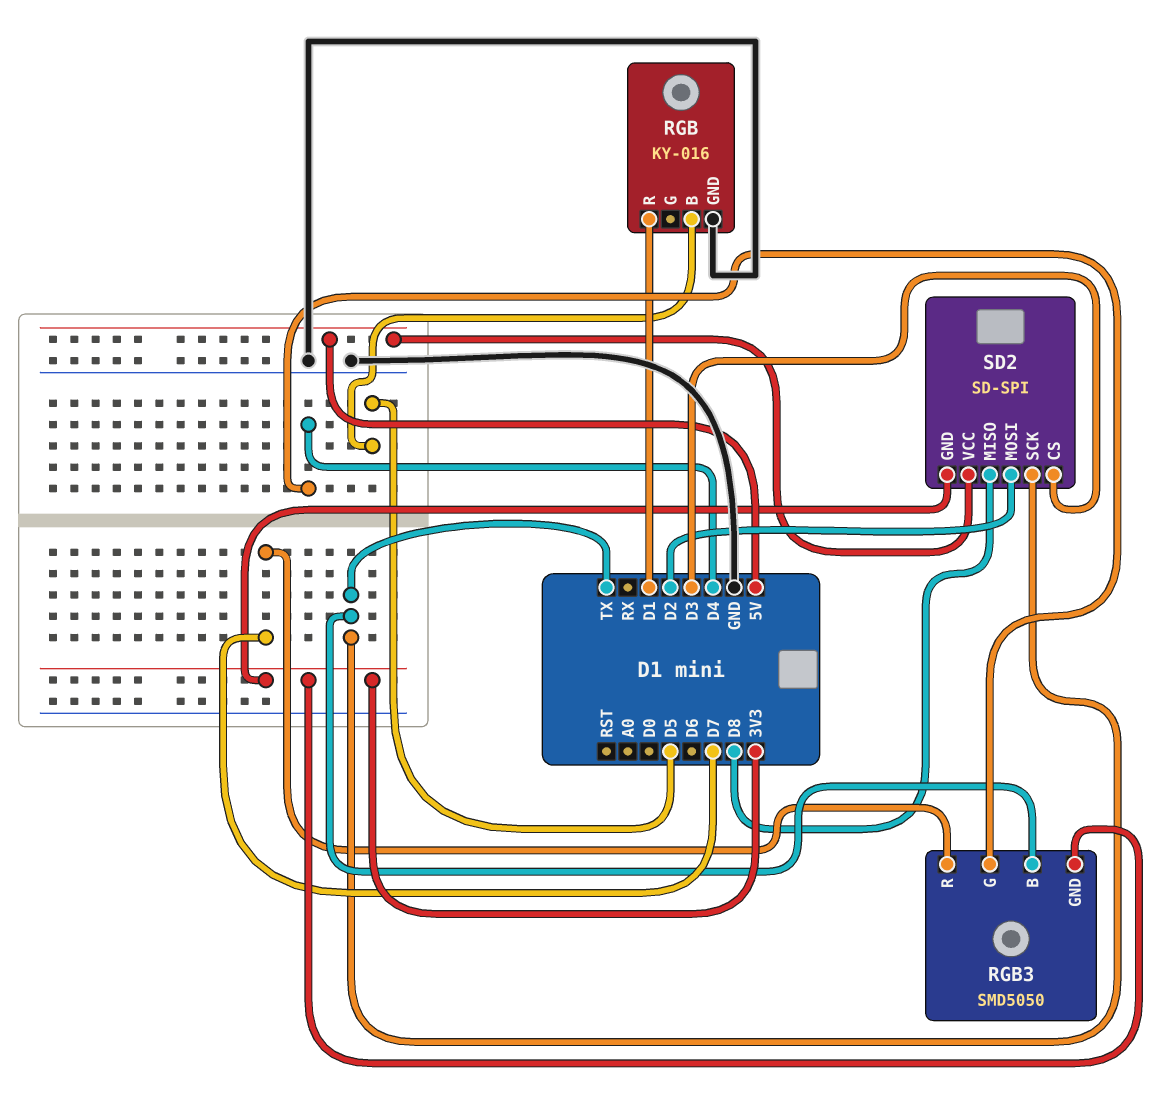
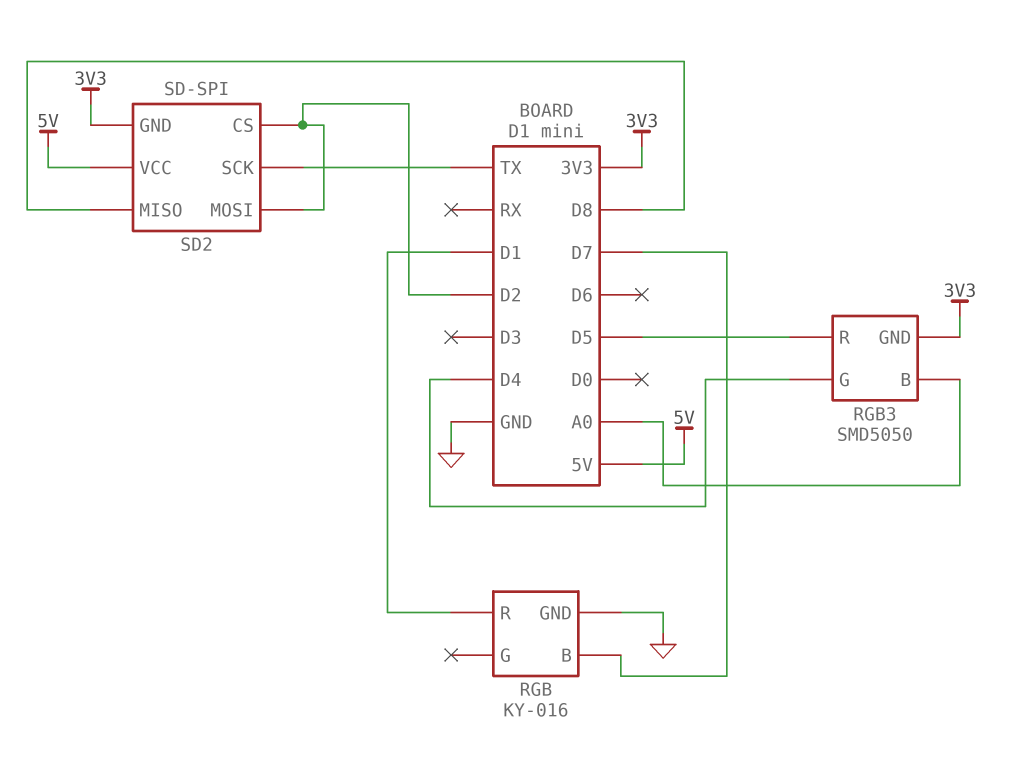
RGB pin B: D5 -> D7
RGB3 pin B: TX -> A0
RGB3 pin R: D7 -> D5
SD2 pin CS: D3 -> D2

